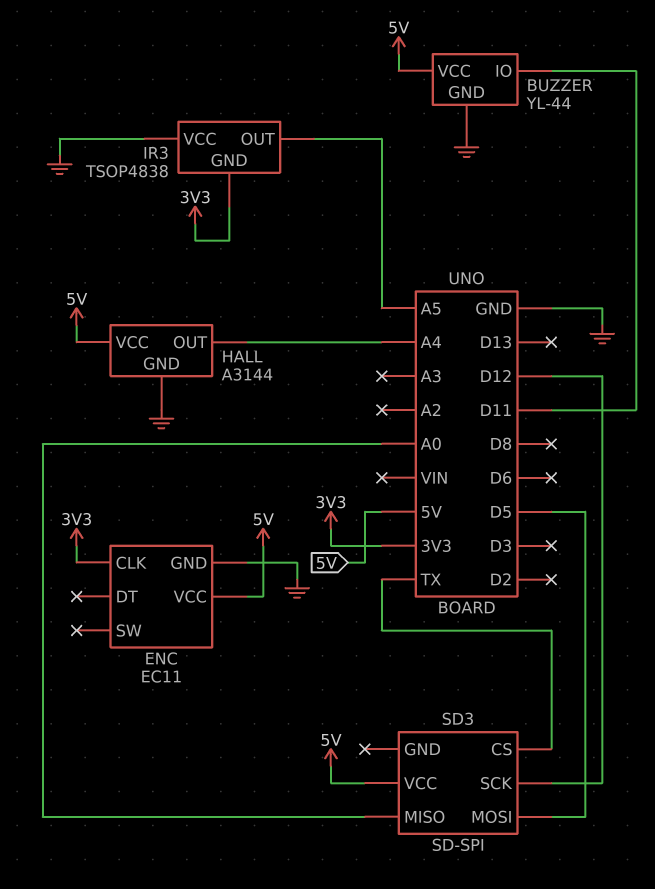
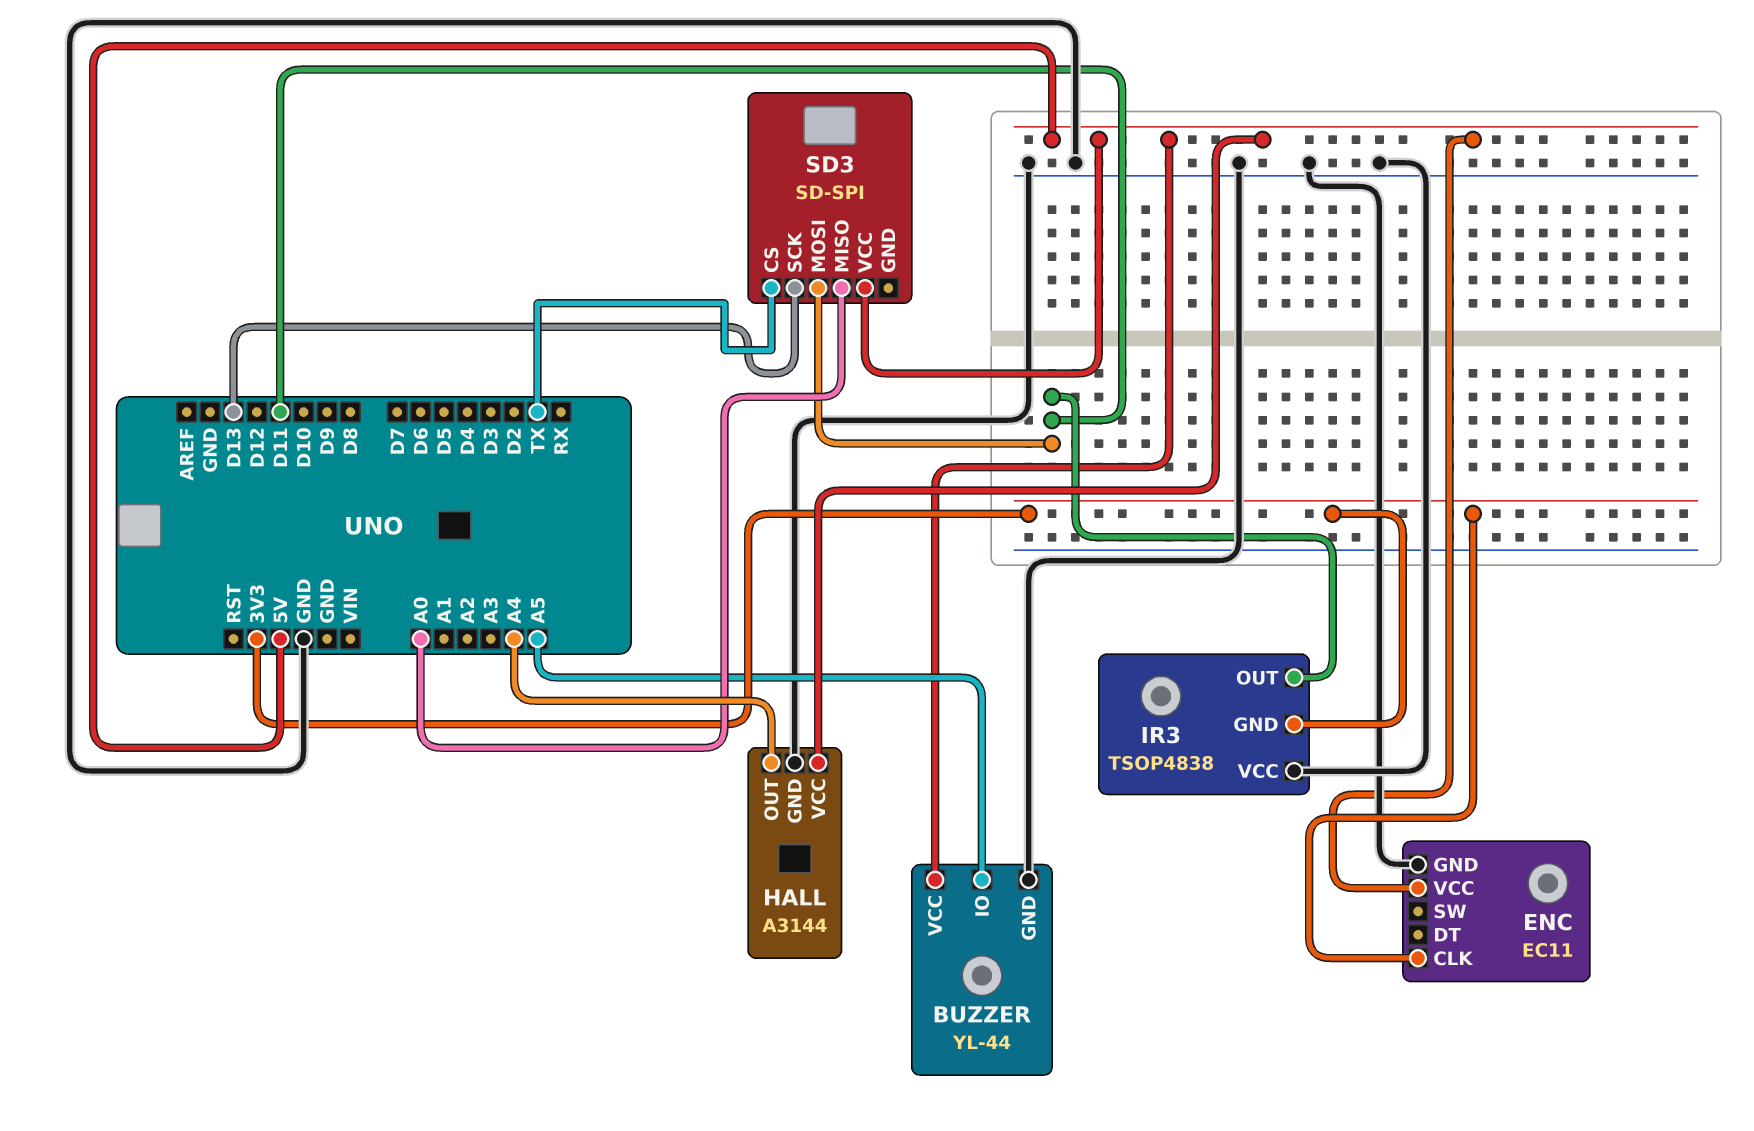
BUZZER pin IO: D11 -> A5
IR3 pin OUT: A5 -> D11
SD3 pin MOSI: D5 -> D11
SD3 pin SCK: D12 -> D13

